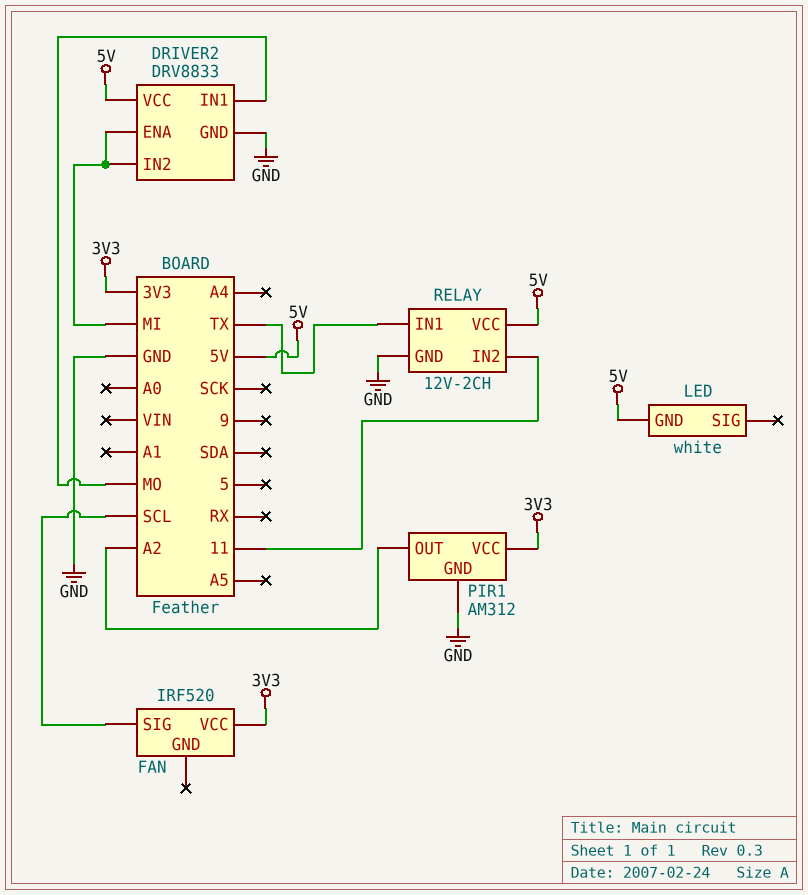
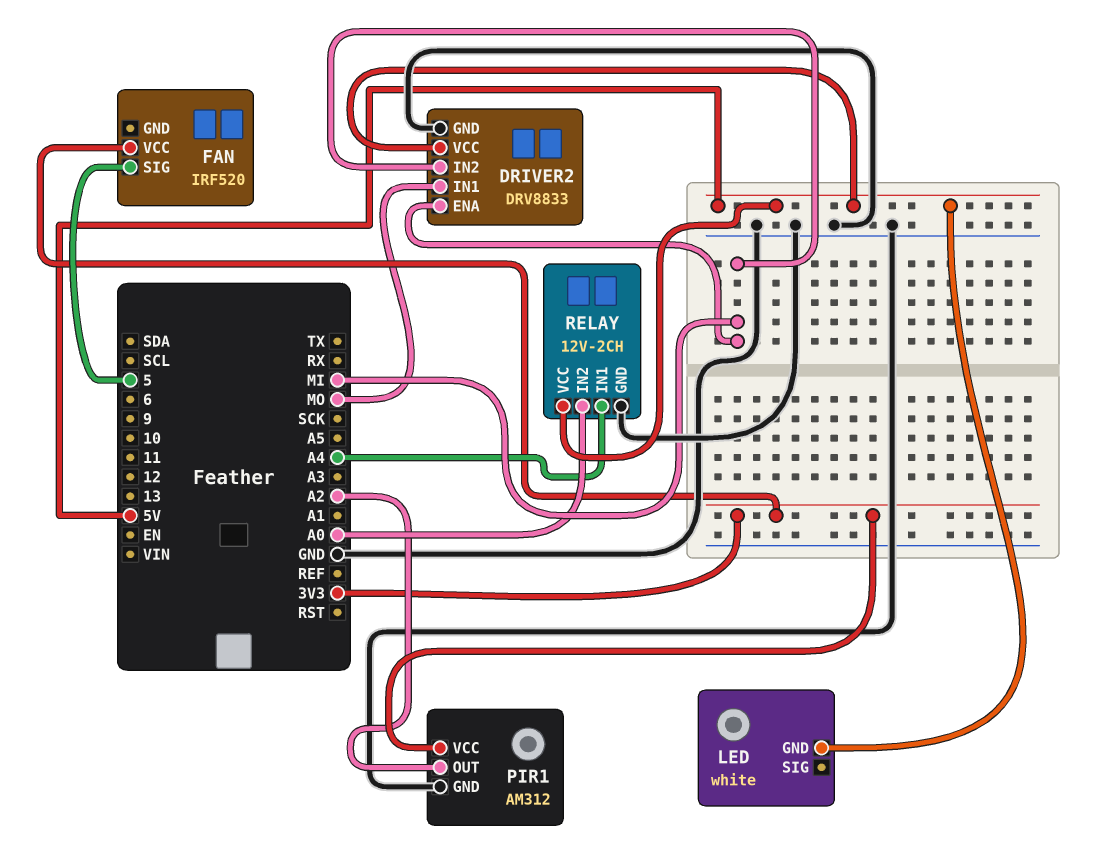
FAN pin SIG: SCL -> 5
RELAY pin IN1: TX -> A4
RELAY pin IN2: 11 -> A0

